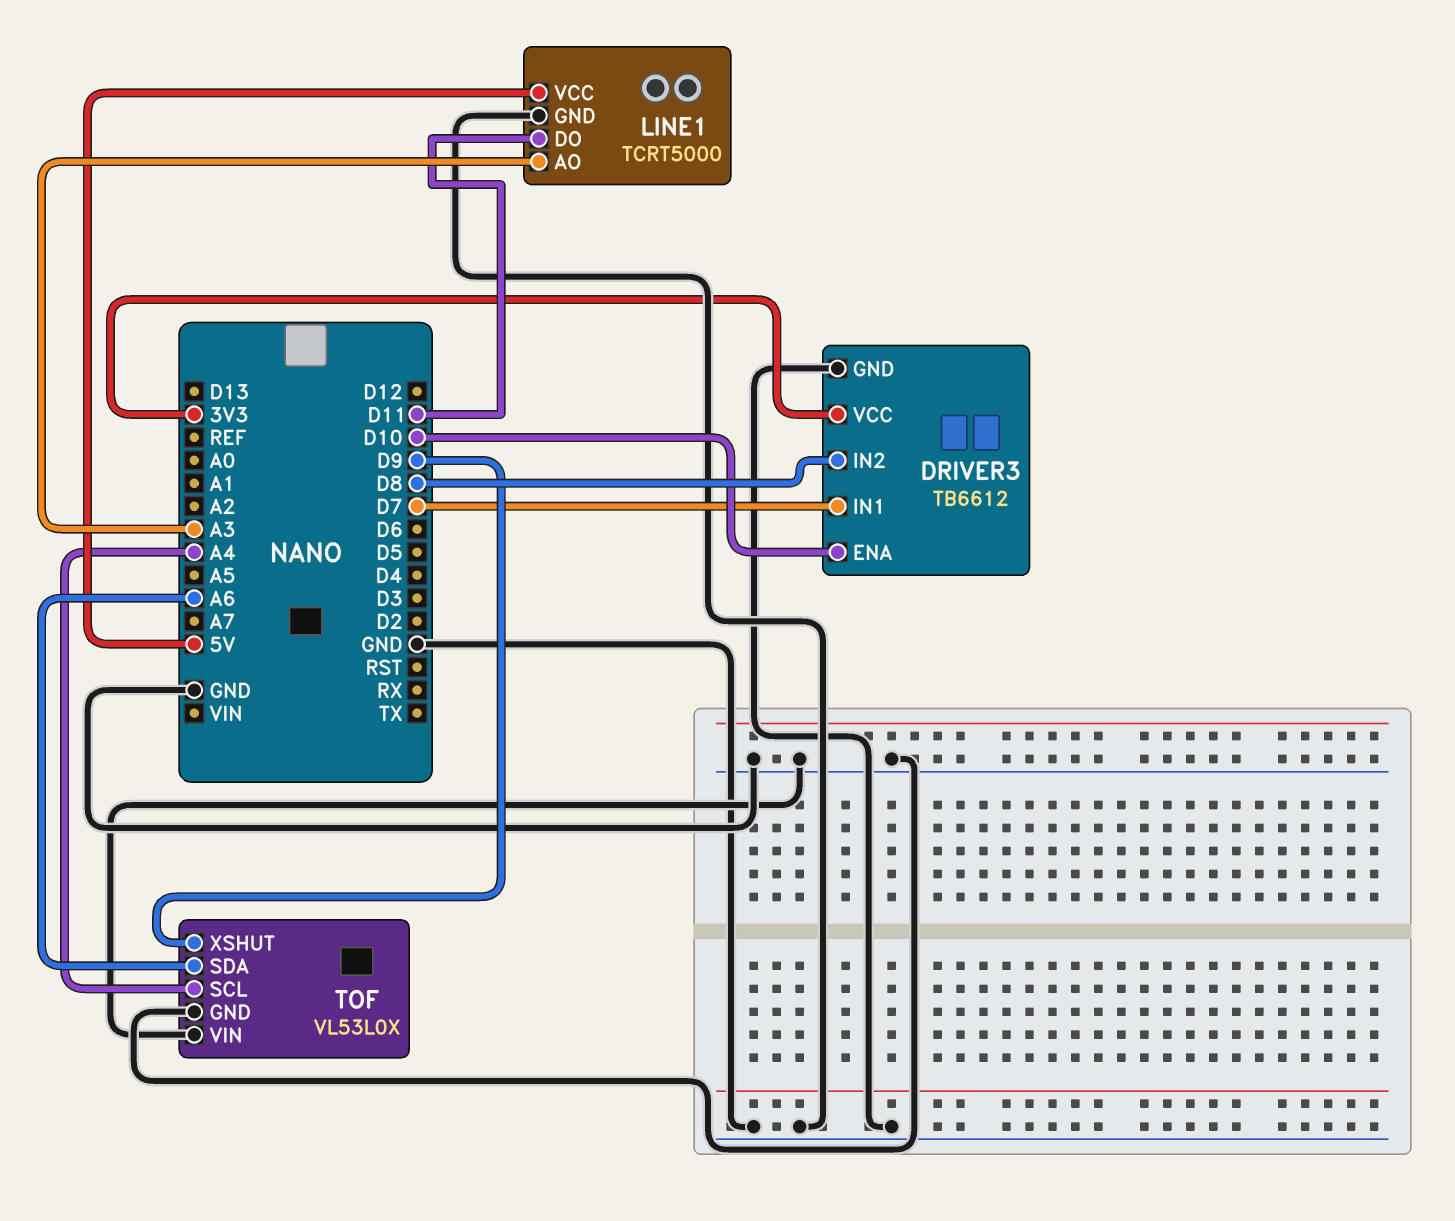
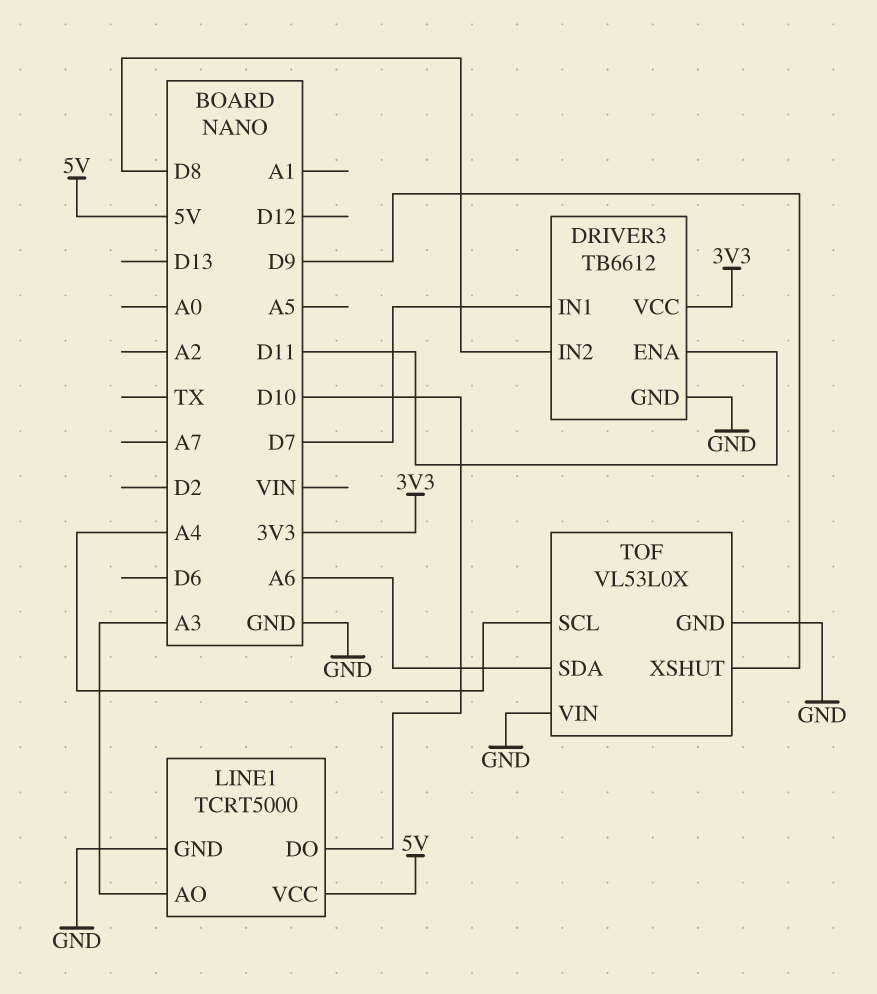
DRIVER3 pin ENA: D10 -> D11
LINE1 pin DO: D11 -> D10

